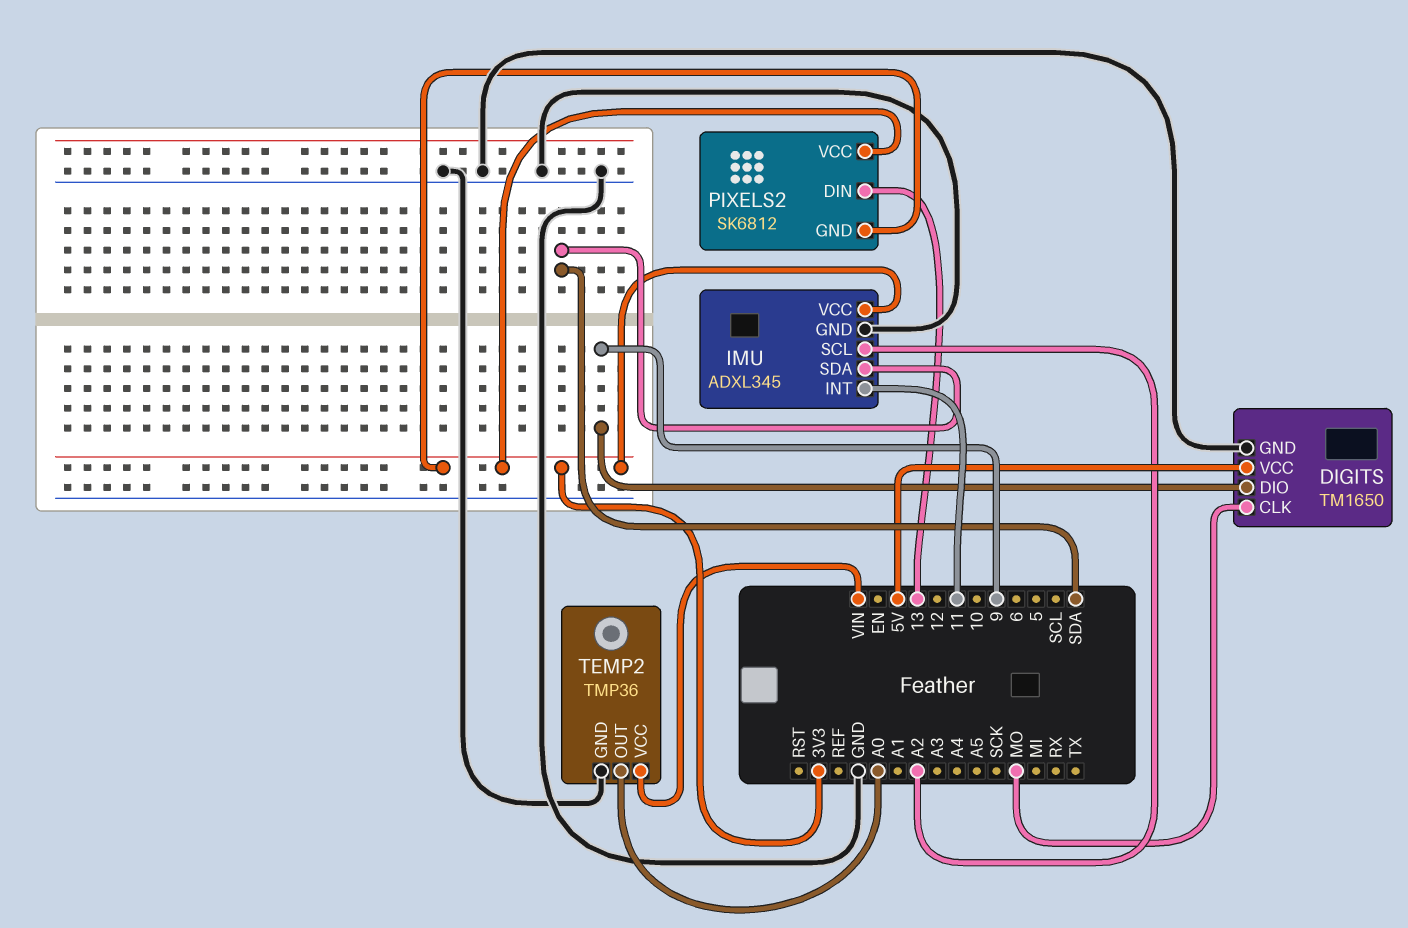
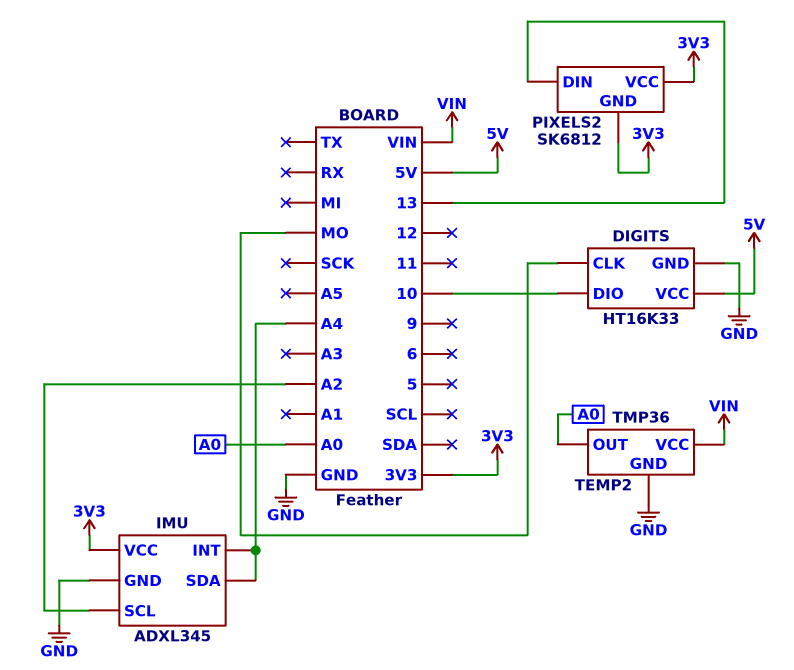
DIGITS: TM1650 -> HT16K33
DIGITS pin DIO: 9 -> 10
IMU pin INT: 11 -> A4
IMU pin SDA: SDA -> A4

